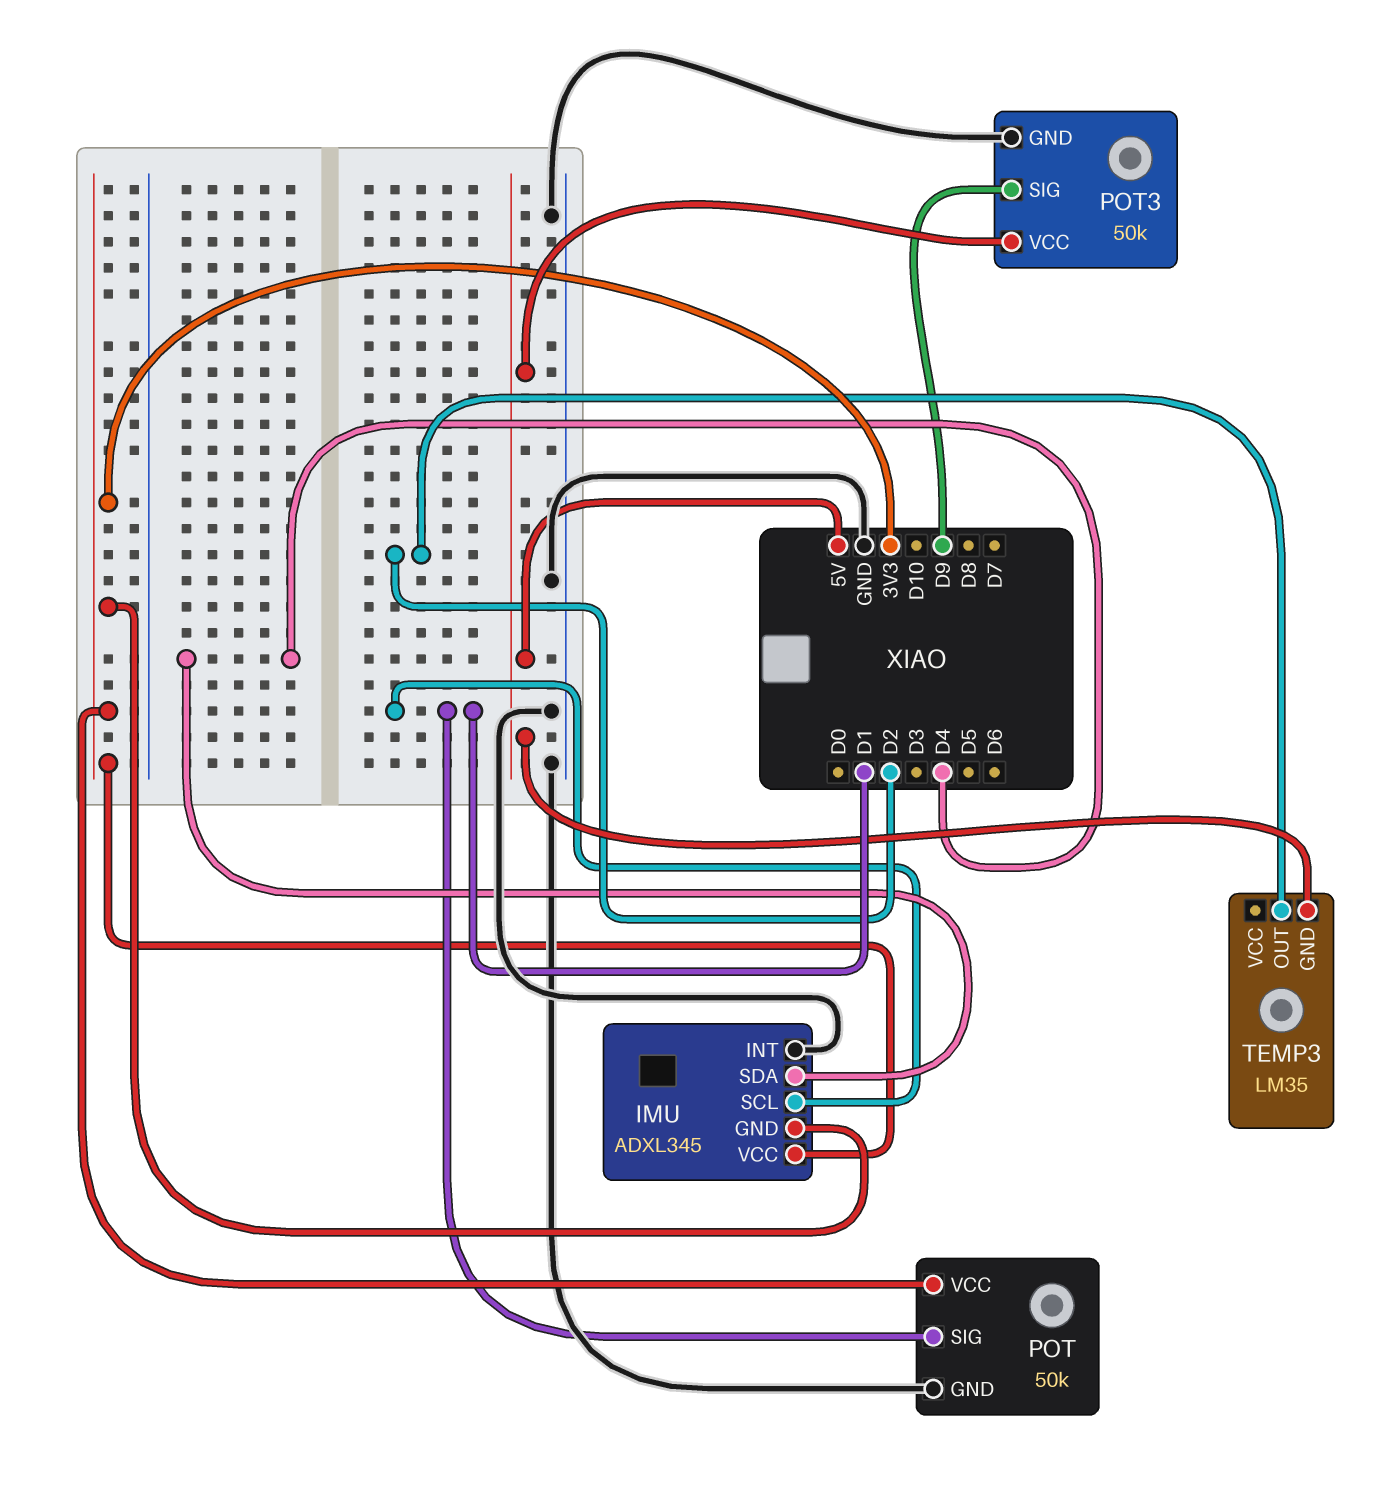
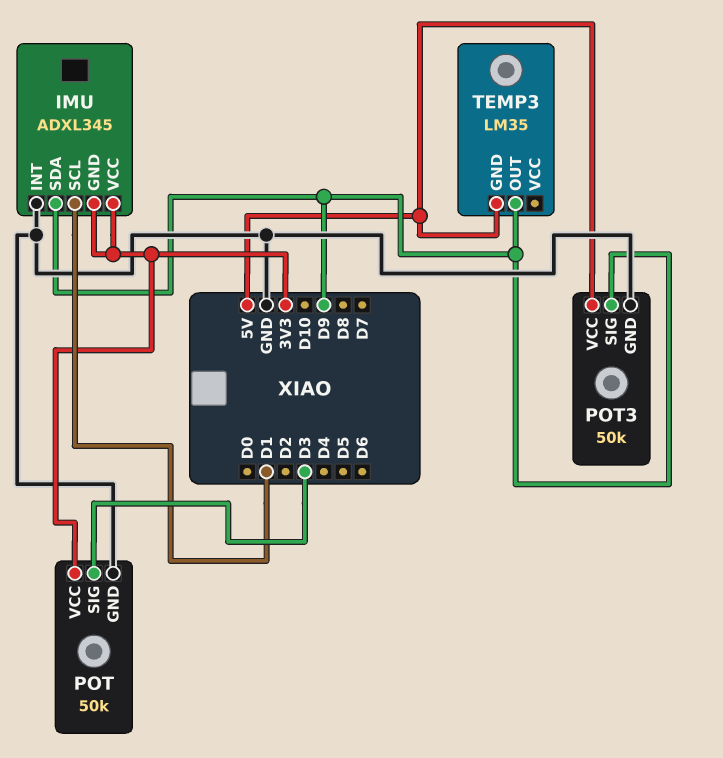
IMU pin SDA: D4 -> D9
POT pin SIG: D1 -> D3
TEMP3 pin OUT: D2 -> D9

